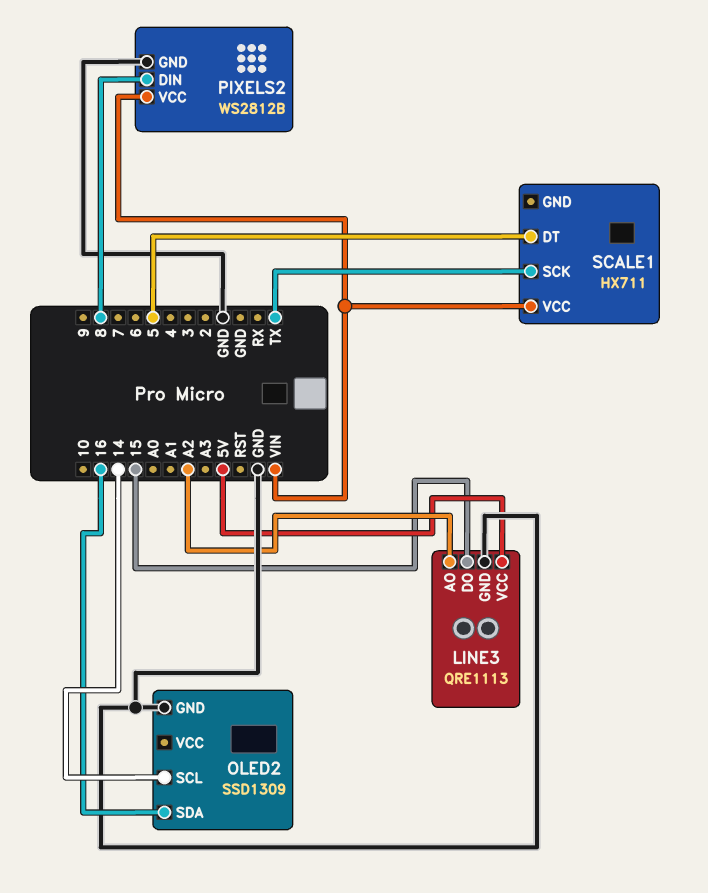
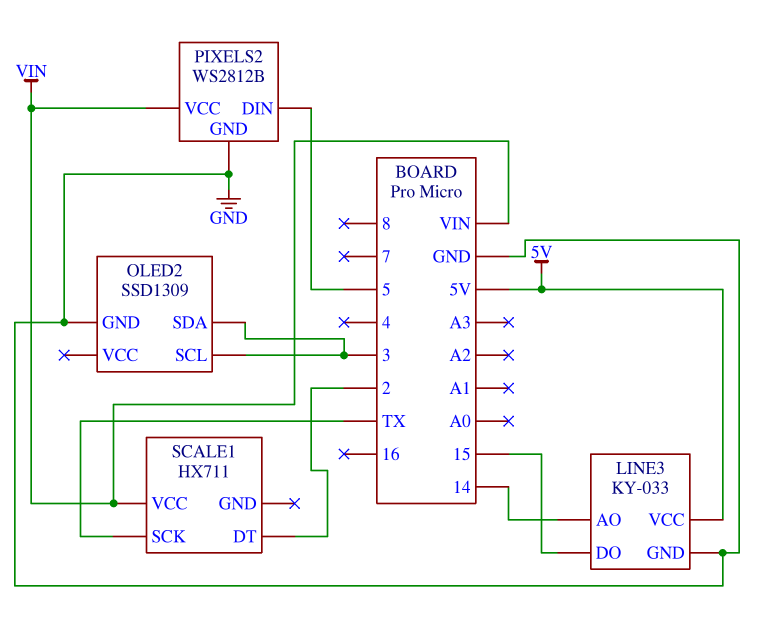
LINE3: QRE1113 -> KY-033
LINE3 pin AO: A2 -> 14
OLED2 pin SCL: 14 -> 3
OLED2 pin SDA: 16 -> 3
PIXELS2 pin DIN: 8 -> 5
SCALE1 pin DT: 5 -> 2

